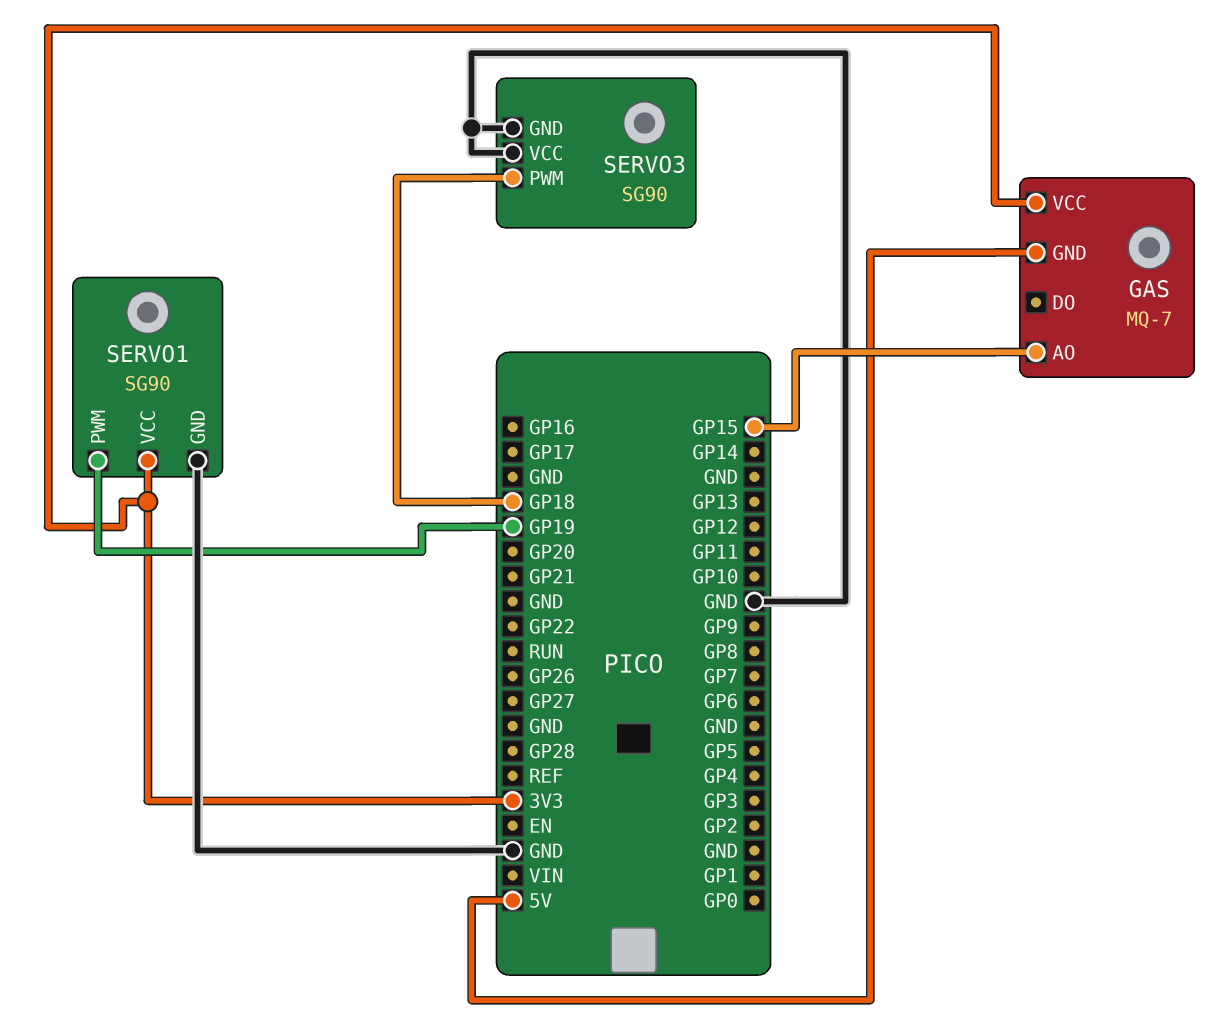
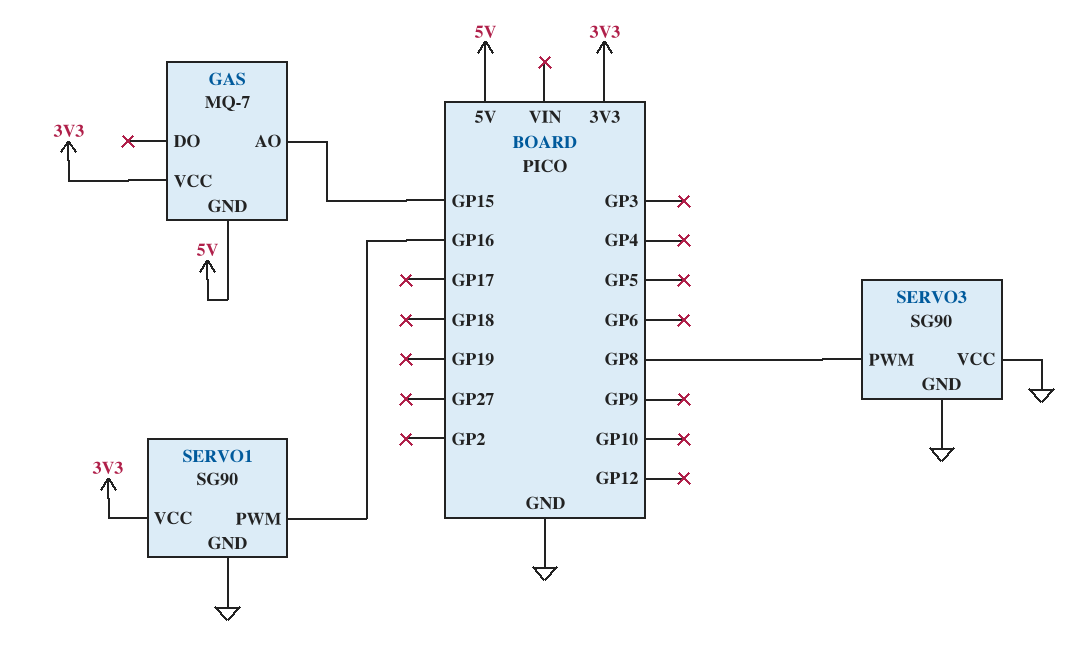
SERVO1 pin PWM: GP19 -> GP16
SERVO3 pin PWM: GP18 -> GP8

